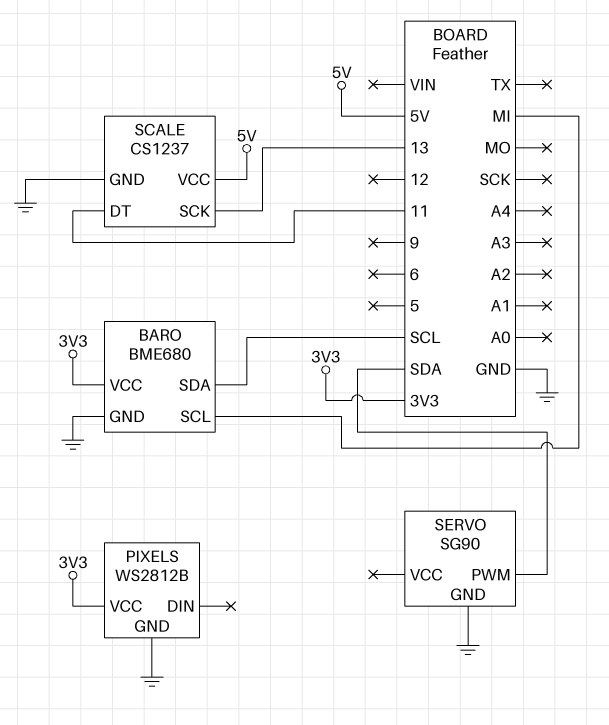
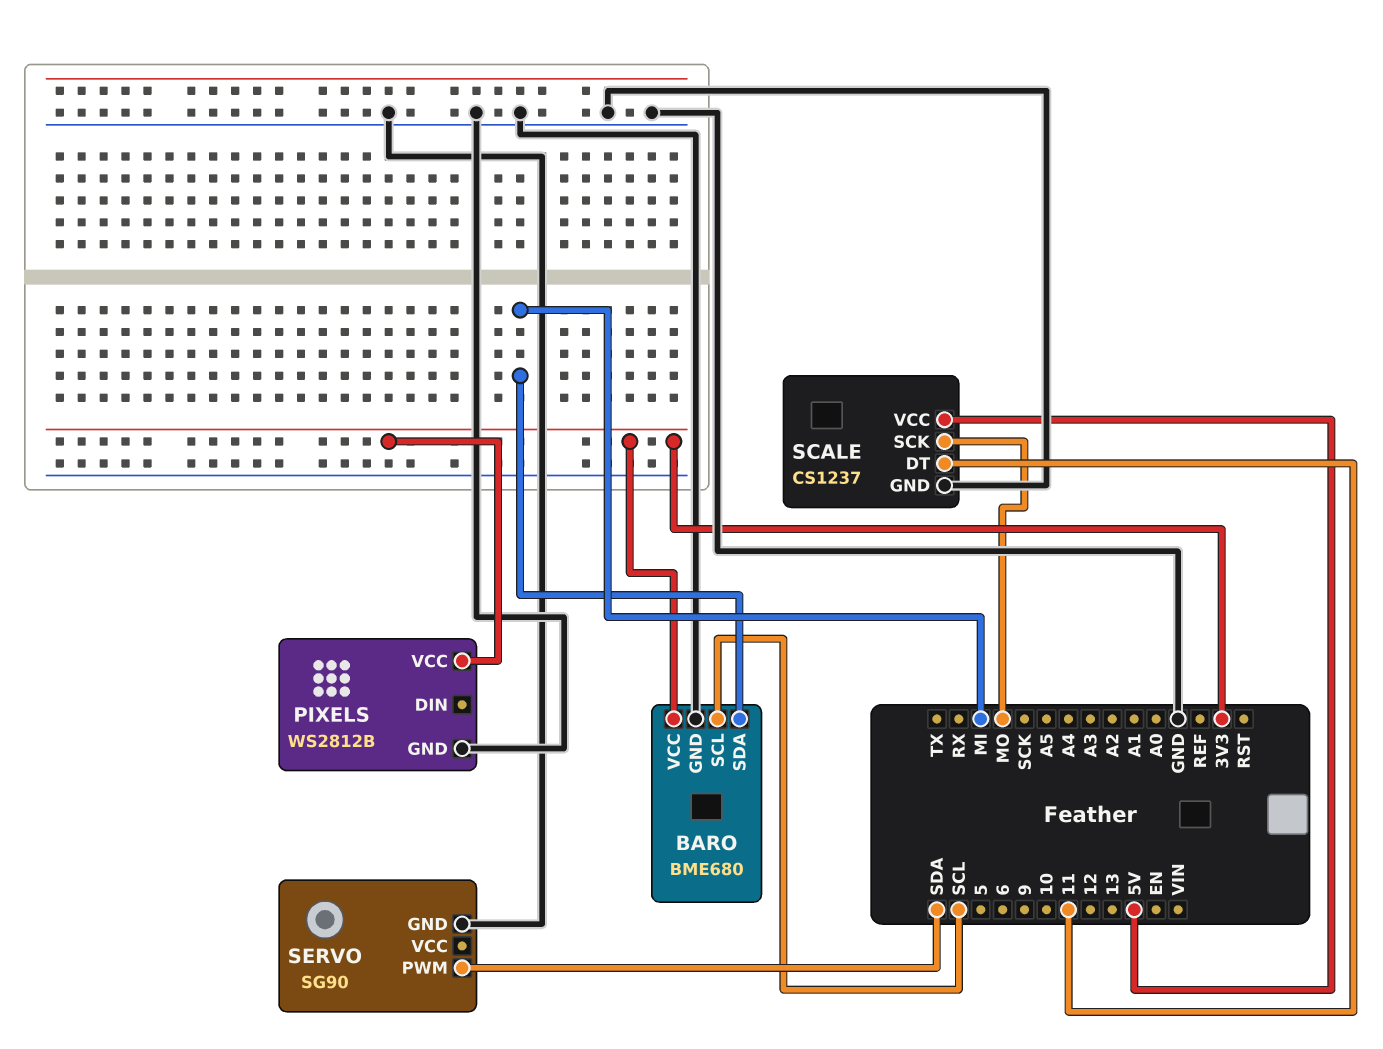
BARO pin SCL: MI -> SCL
BARO pin SDA: SCL -> MI
SCALE pin SCK: 13 -> MO

